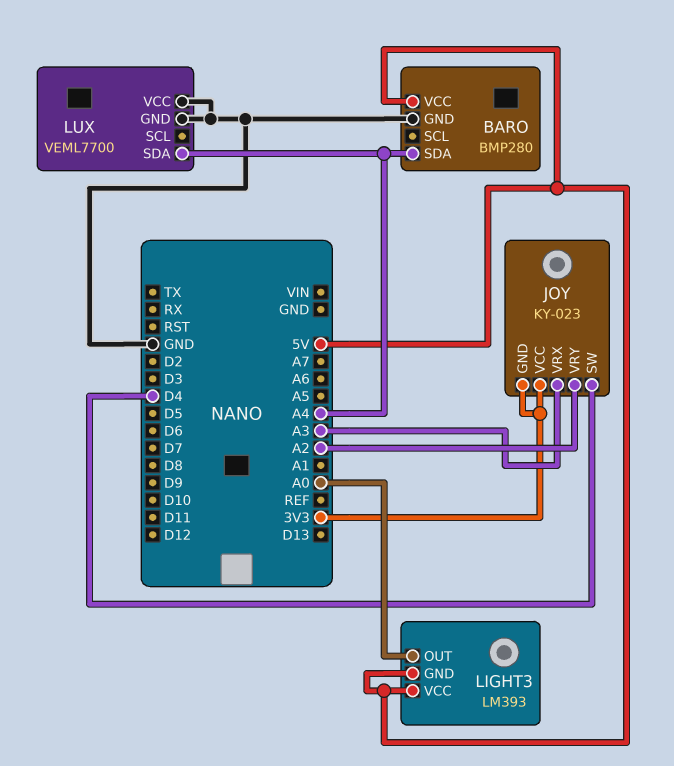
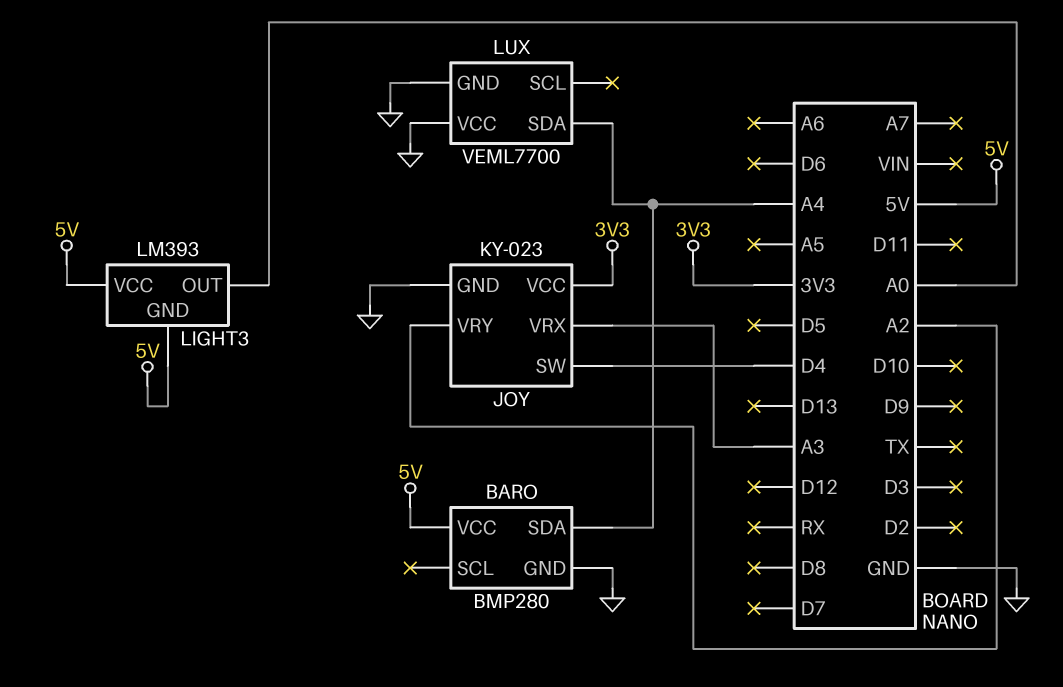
JOY pin GND: 3V3 -> GND

